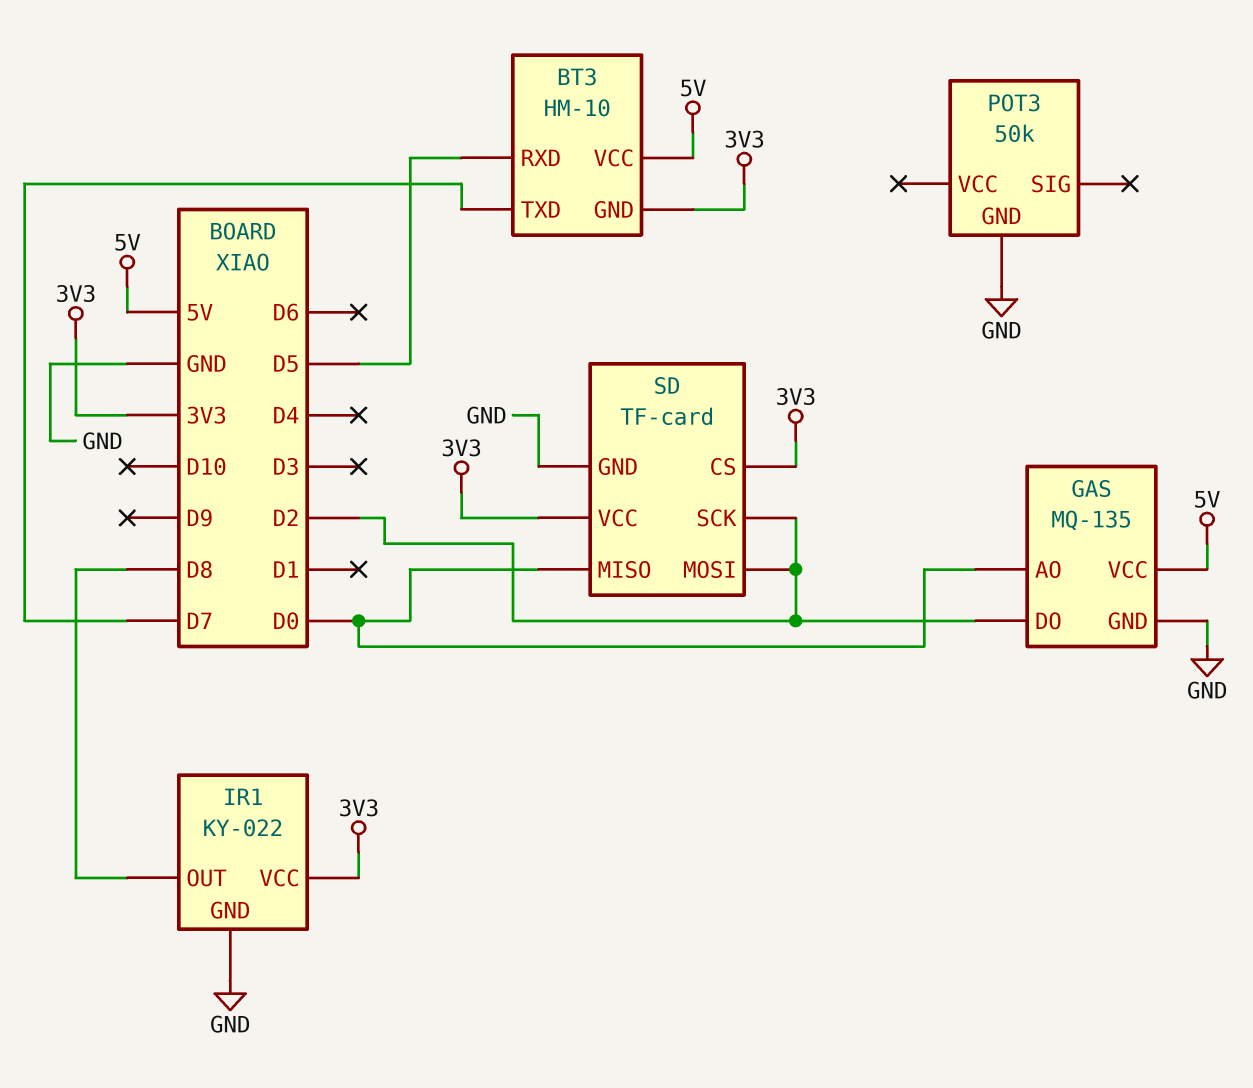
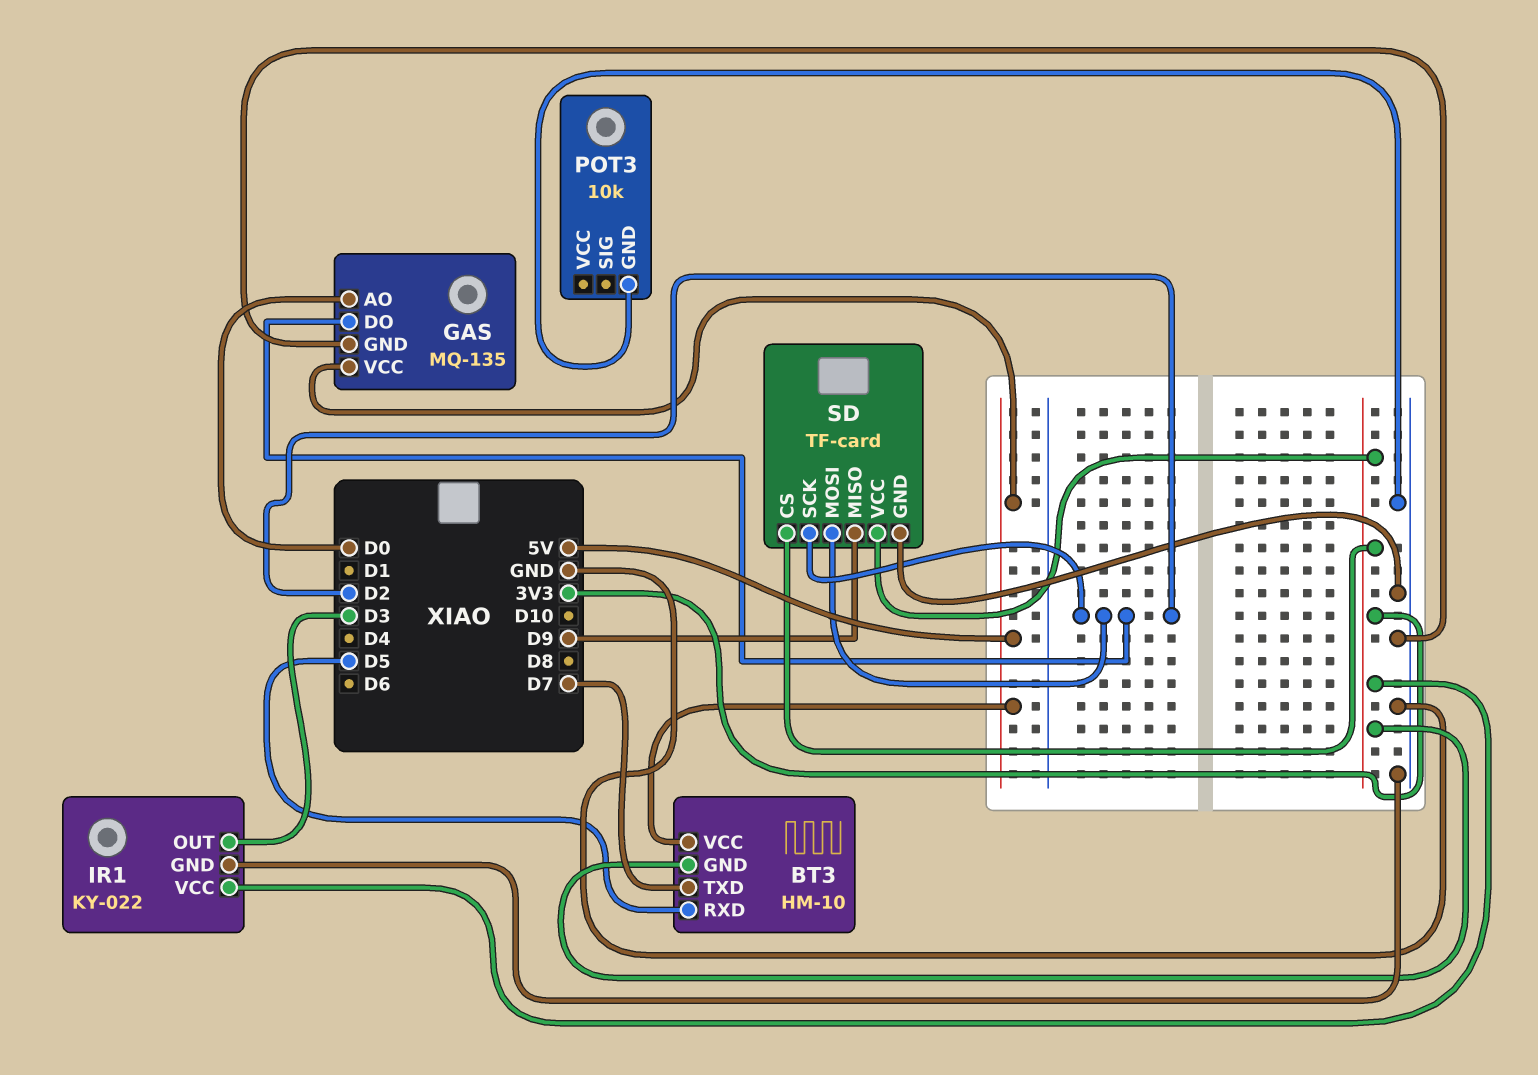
IR1 pin OUT: D8 -> D3
POT3: 50k -> 10k
SD pin MISO: D0 -> D9

